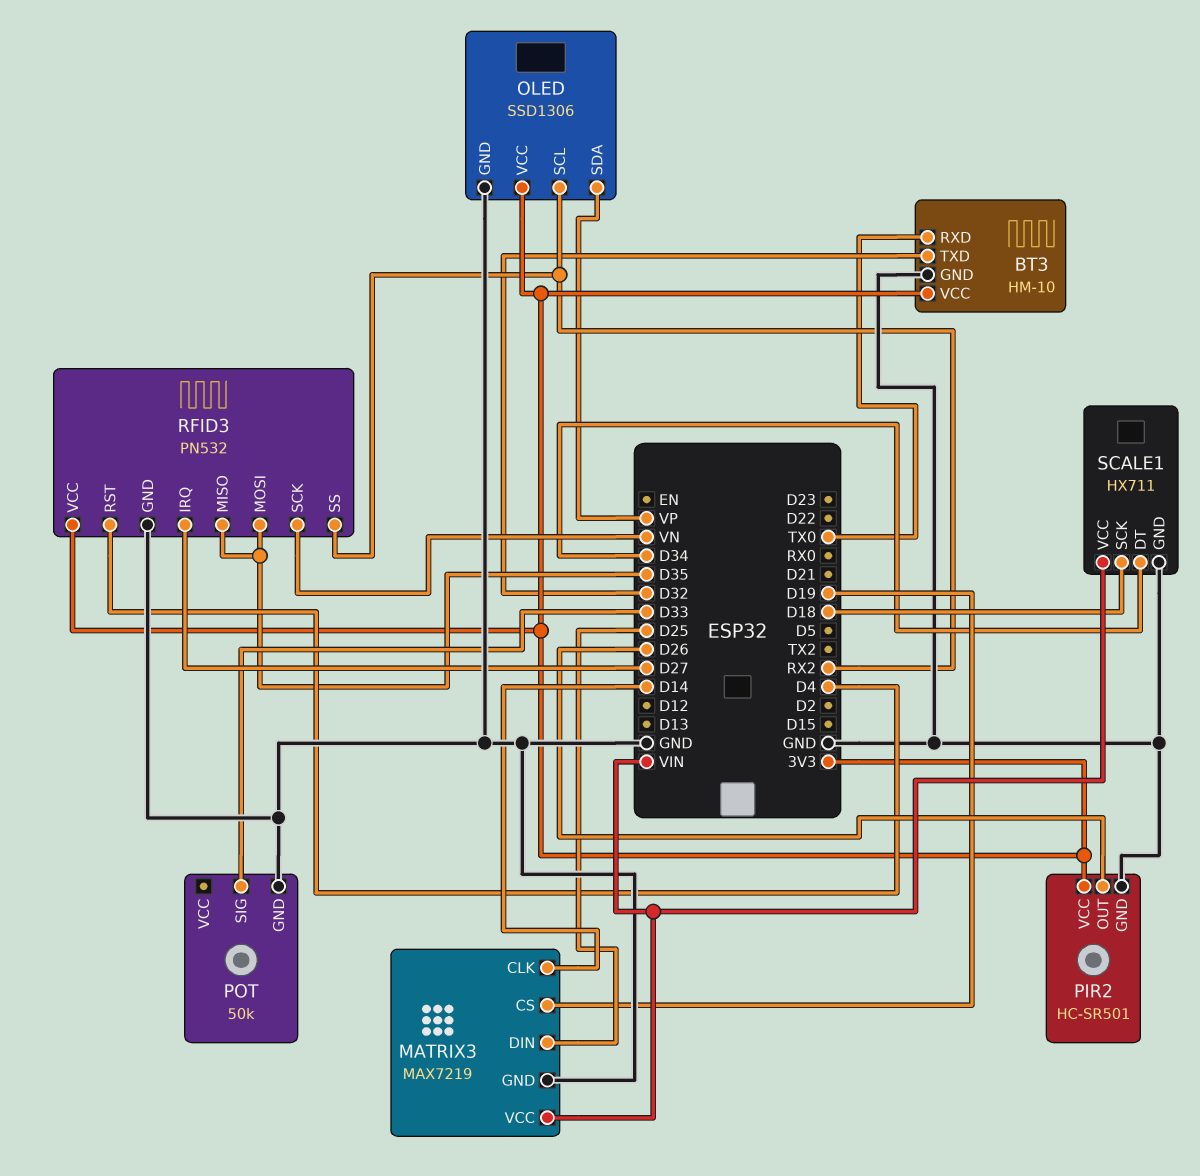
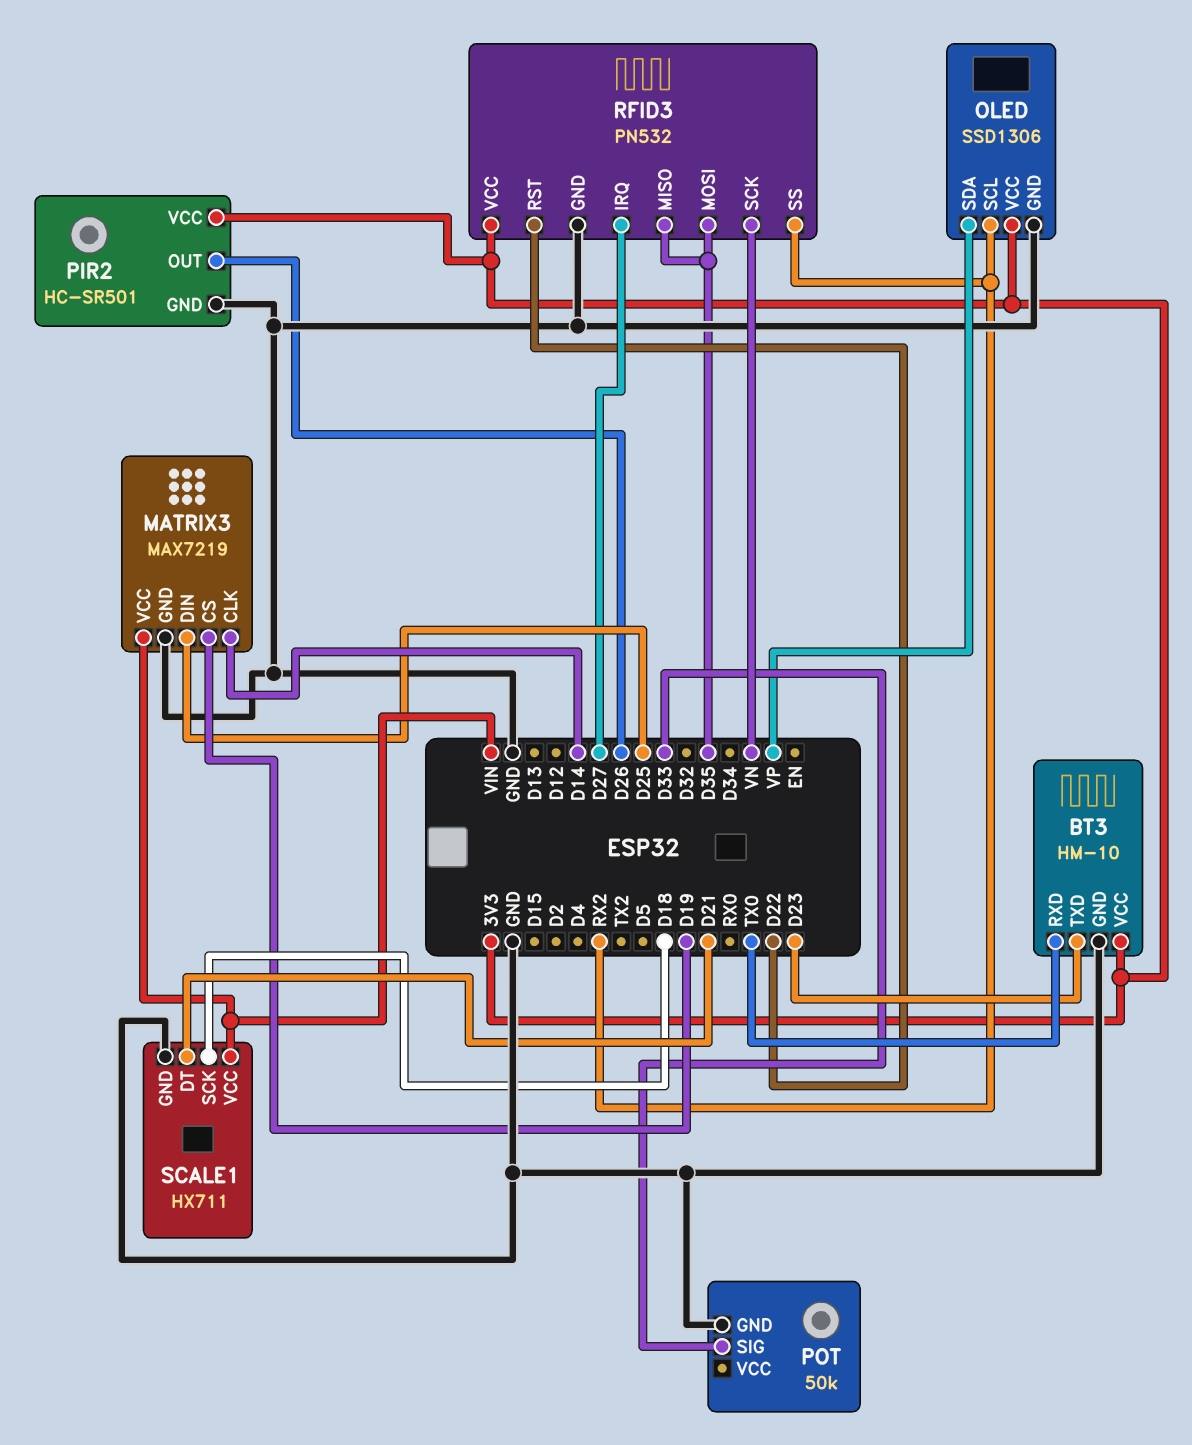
BT3 pin TXD: D32 -> D23
RFID3 pin RST: D4 -> D22
SCALE1 pin DT: D34 -> D21

